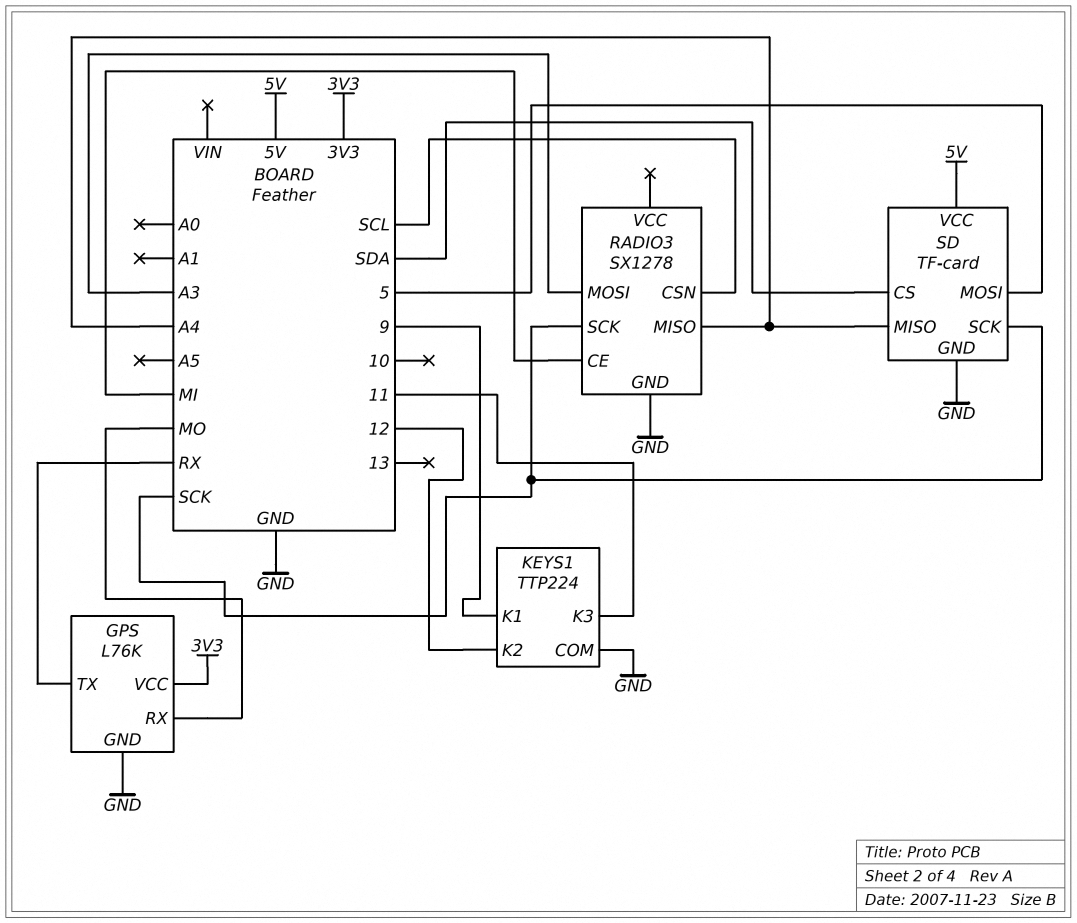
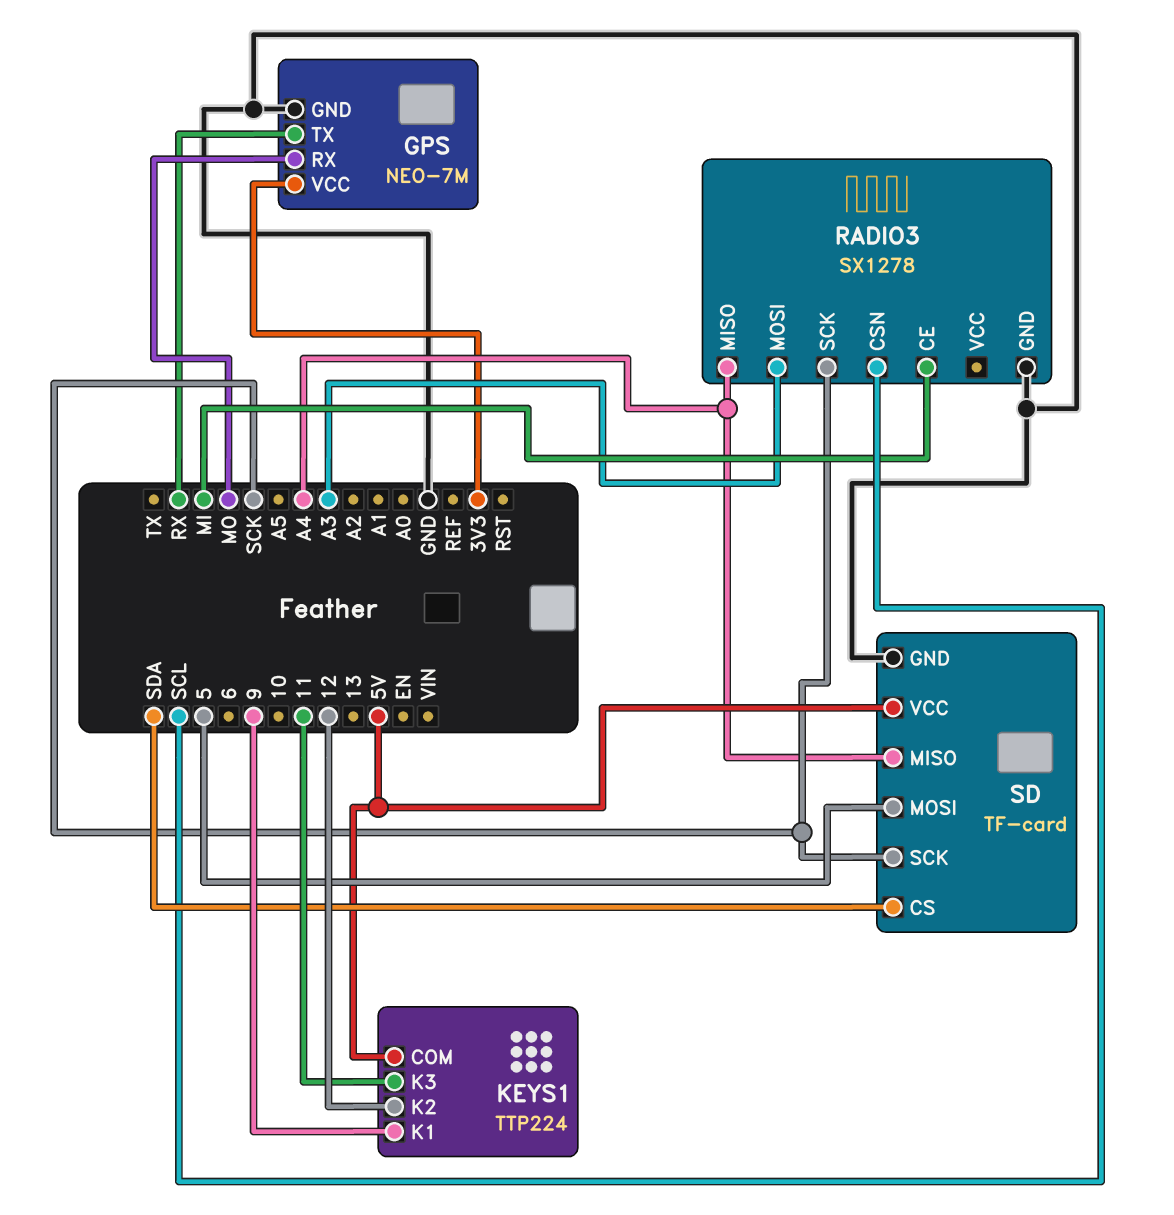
GPS: L76K -> NEO-7M
KEYS1 pin COM: GND -> 5V

